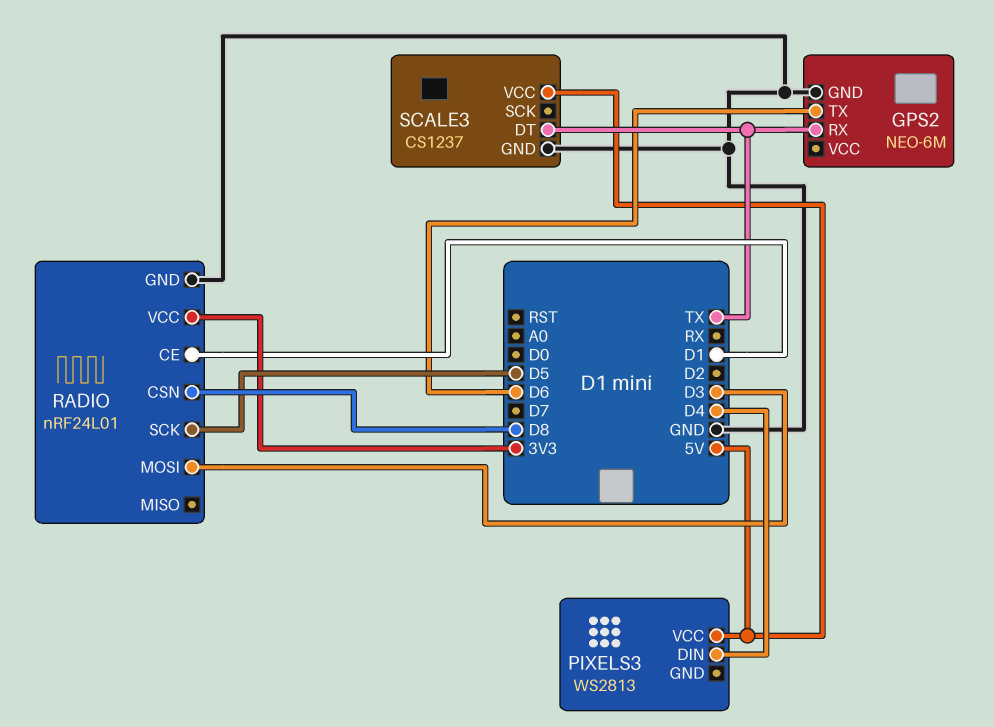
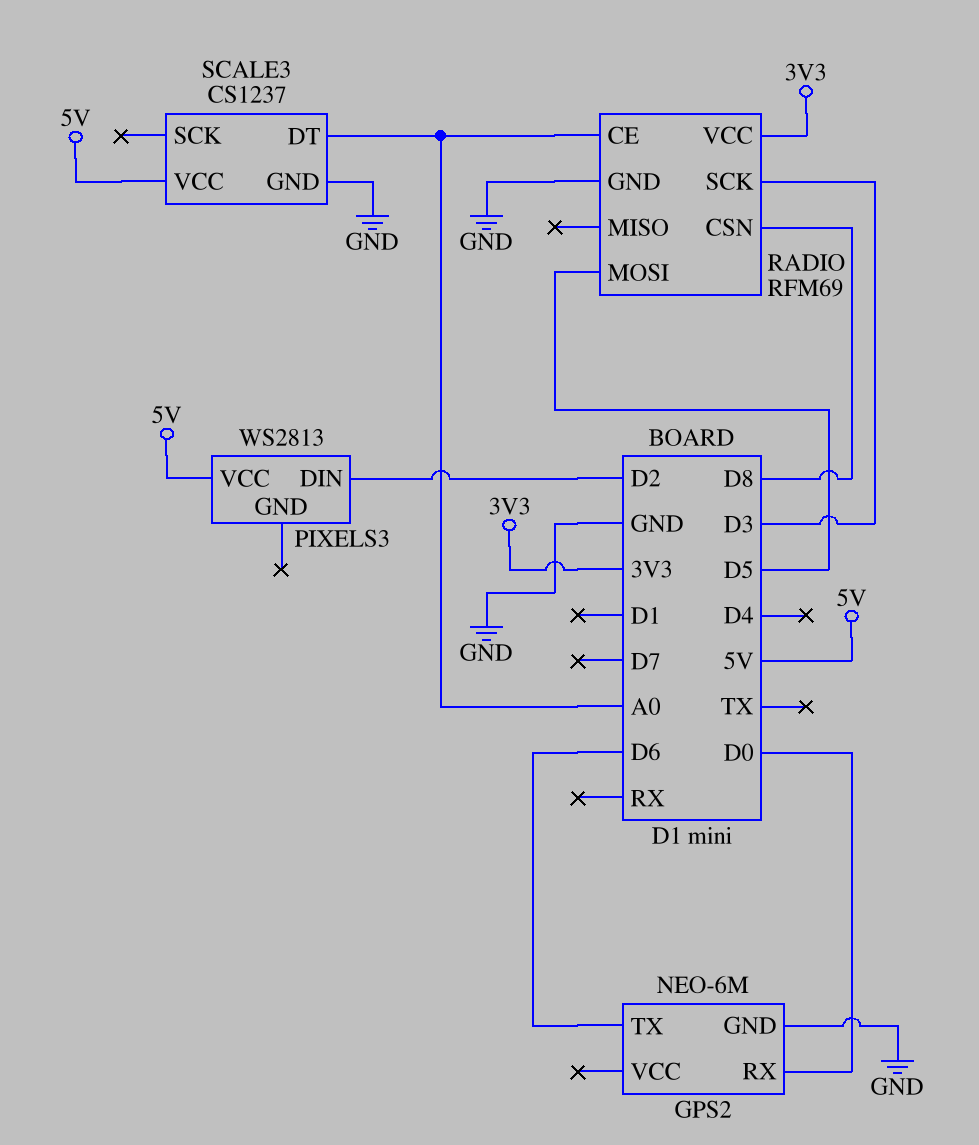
GPS2 pin RX: TX -> D0
PIXELS3 pin DIN: D4 -> D2
RADIO: nRF24L01 -> RFM69
RADIO pin CE: D1 -> A0
RADIO pin MOSI: D3 -> D5
RADIO pin SCK: D5 -> D3
SCALE3 pin DT: TX -> A0

